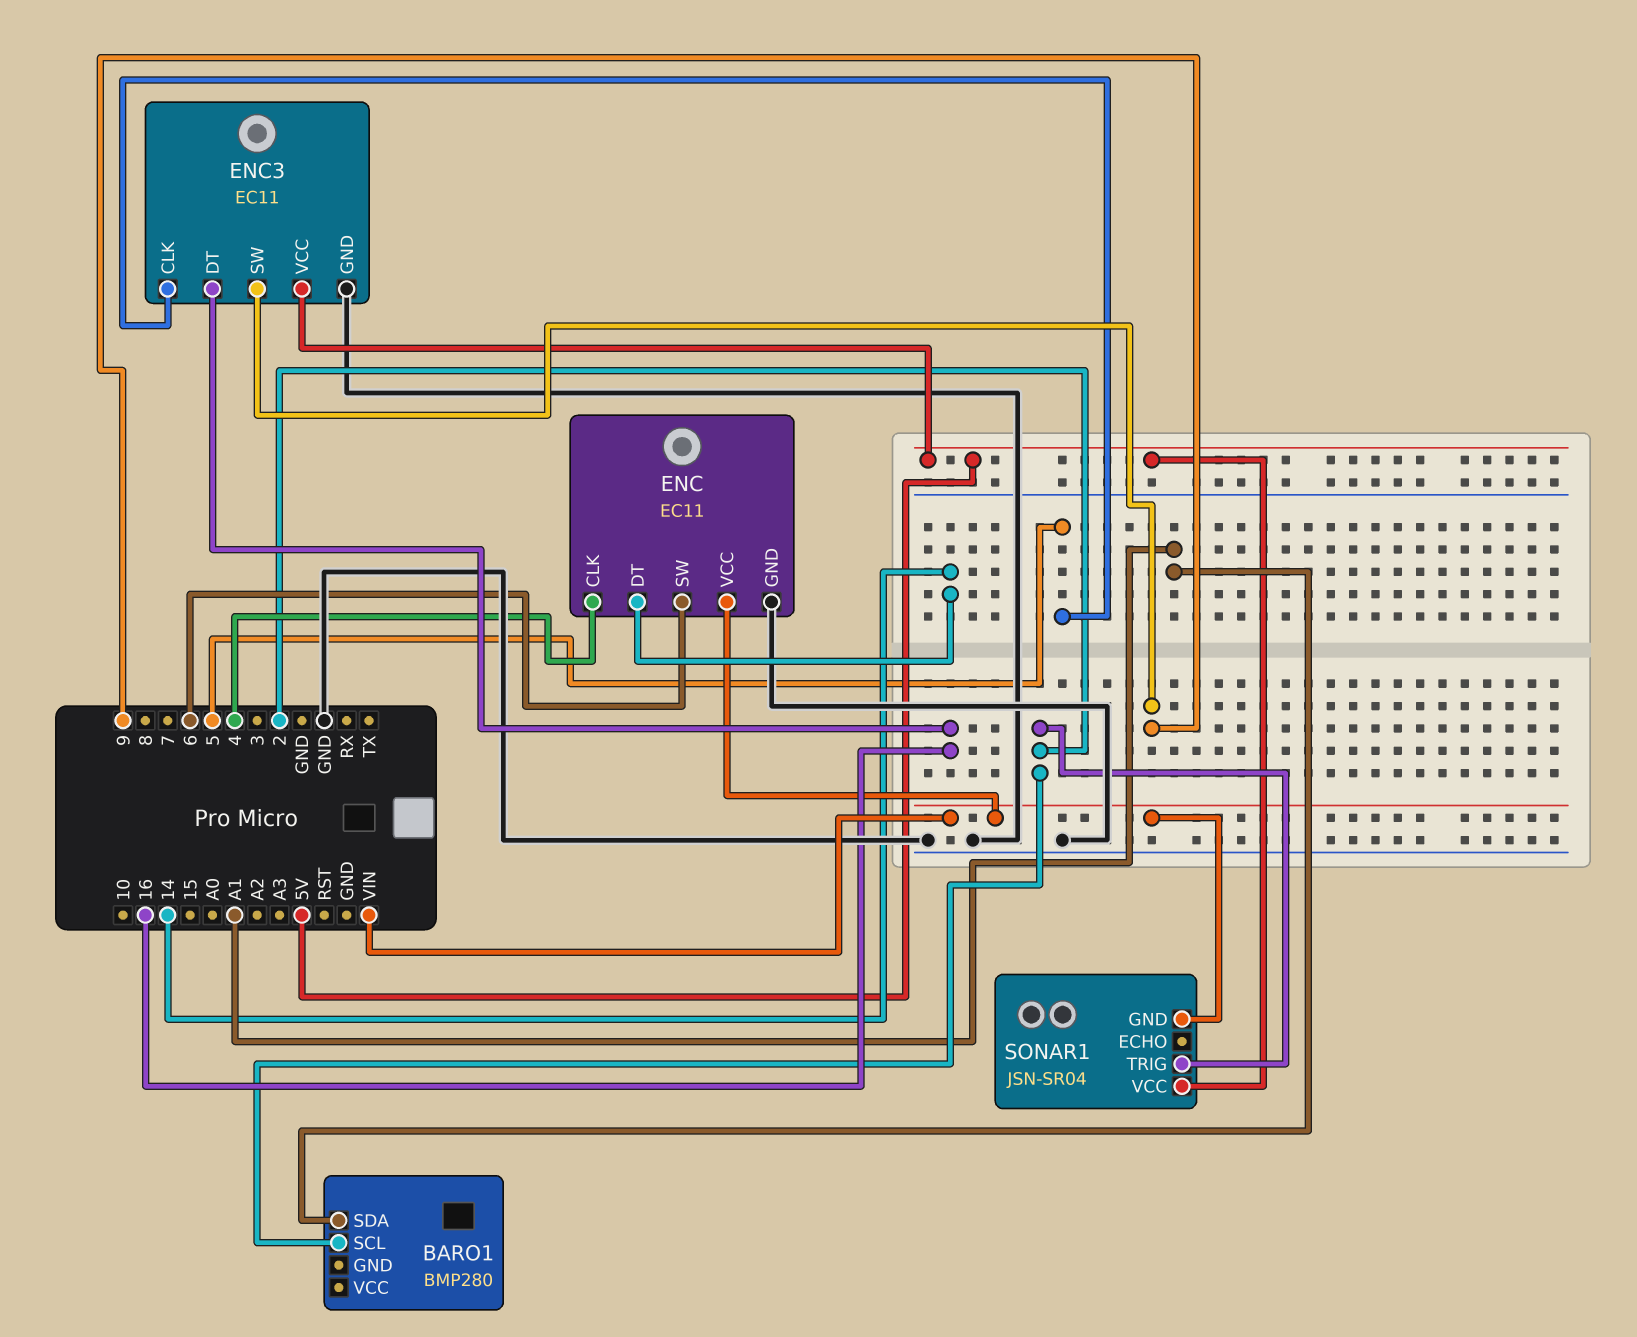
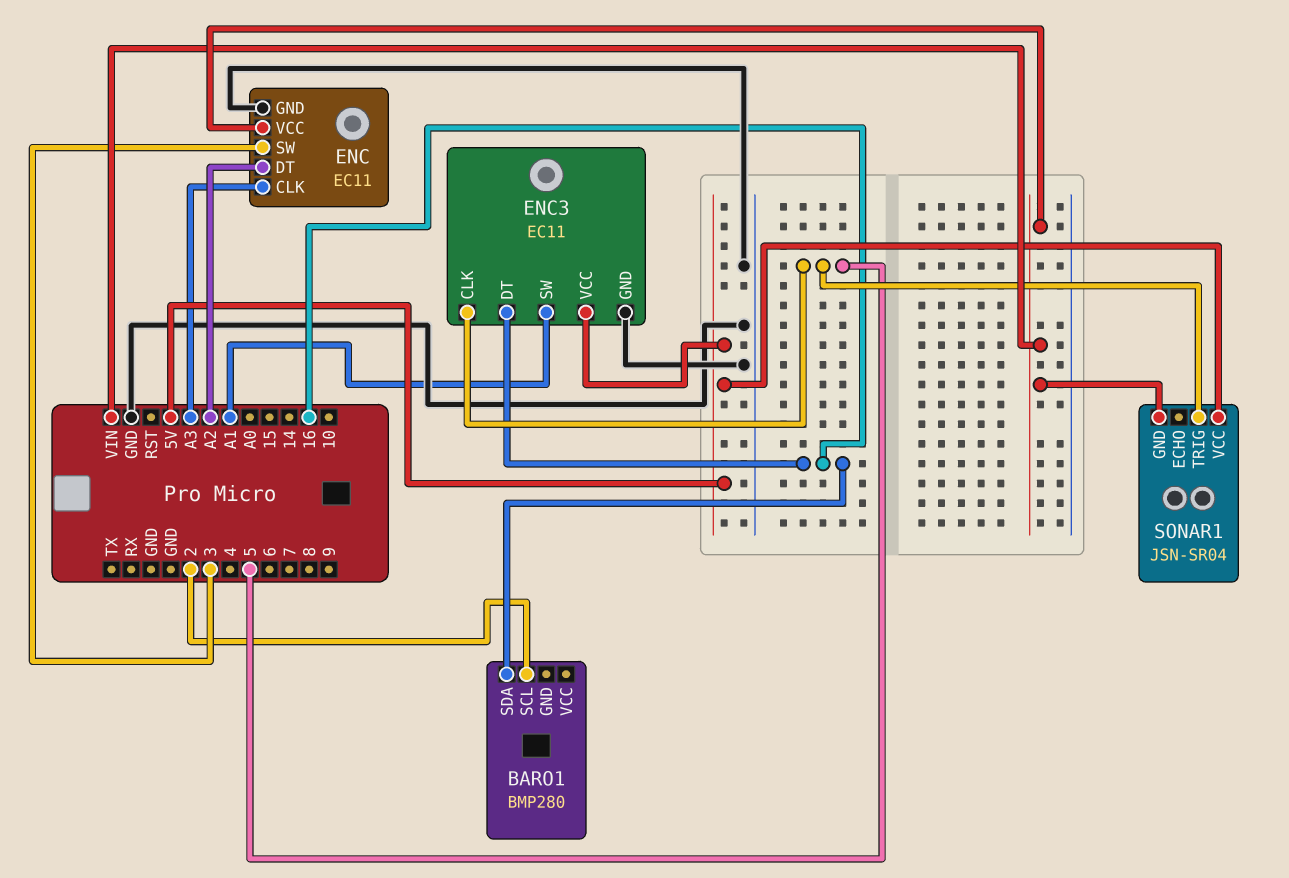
BARO1 pin SDA: A1 -> 16
ENC pin CLK: 4 -> A3
ENC pin DT: 14 -> A2
ENC pin SW: 6 -> 3
ENC3 pin SW: 9 -> A1
SONAR1 pin TRIG: 2 -> 5

